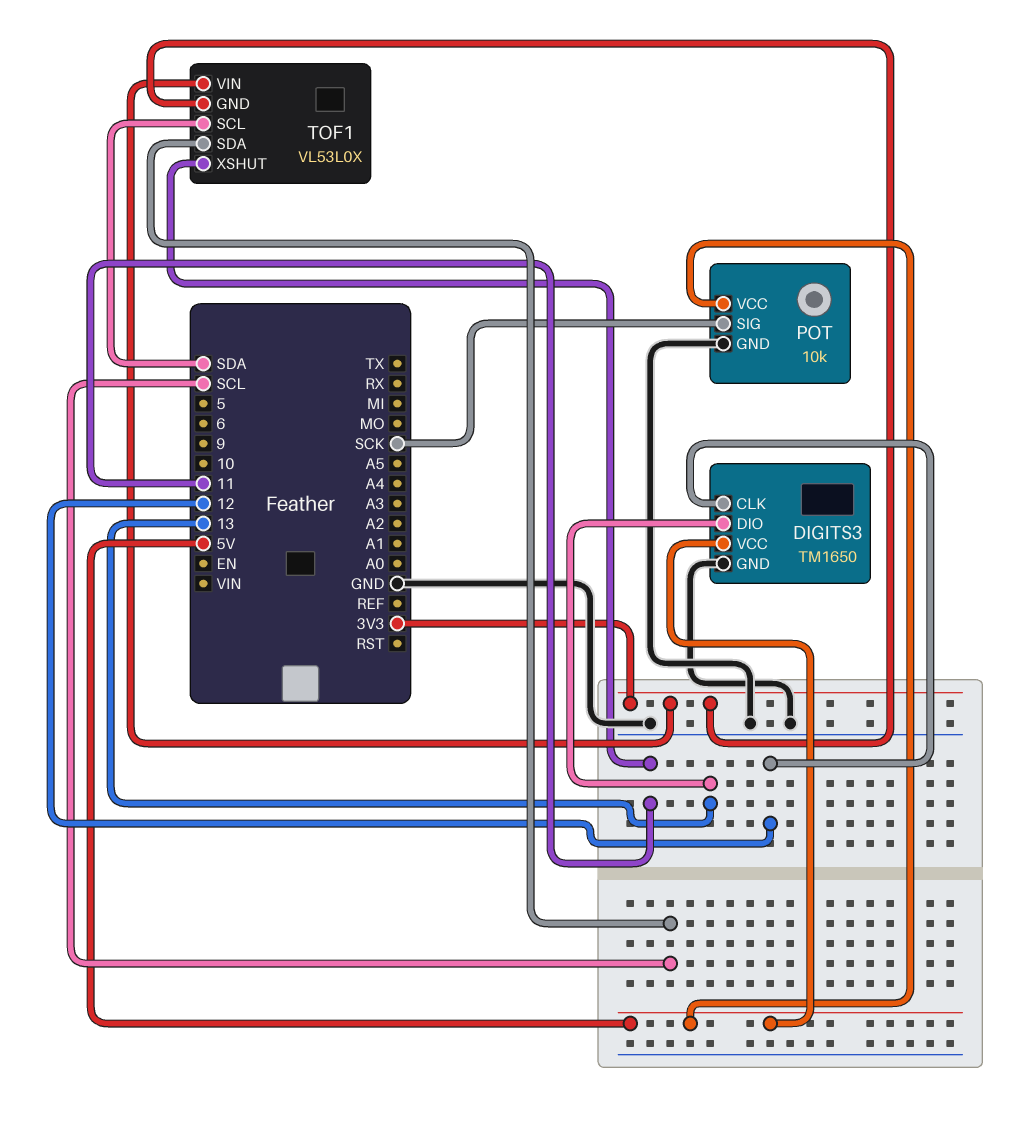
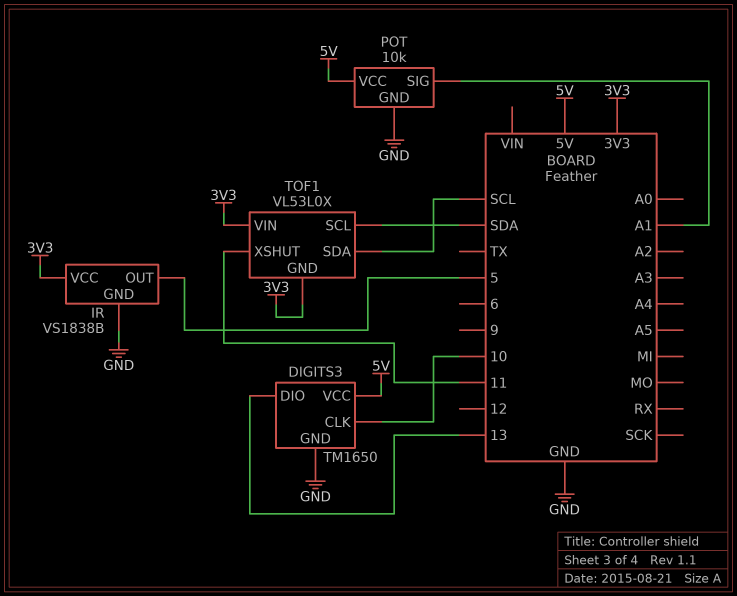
DIGITS3 pin CLK: 12 -> 10
IR: none -> VS1838B
IR pin GND: none -> GND
IR pin OUT: none -> 5
IR pin VCC: none -> 3V3
POT pin SIG: SCK -> A1

